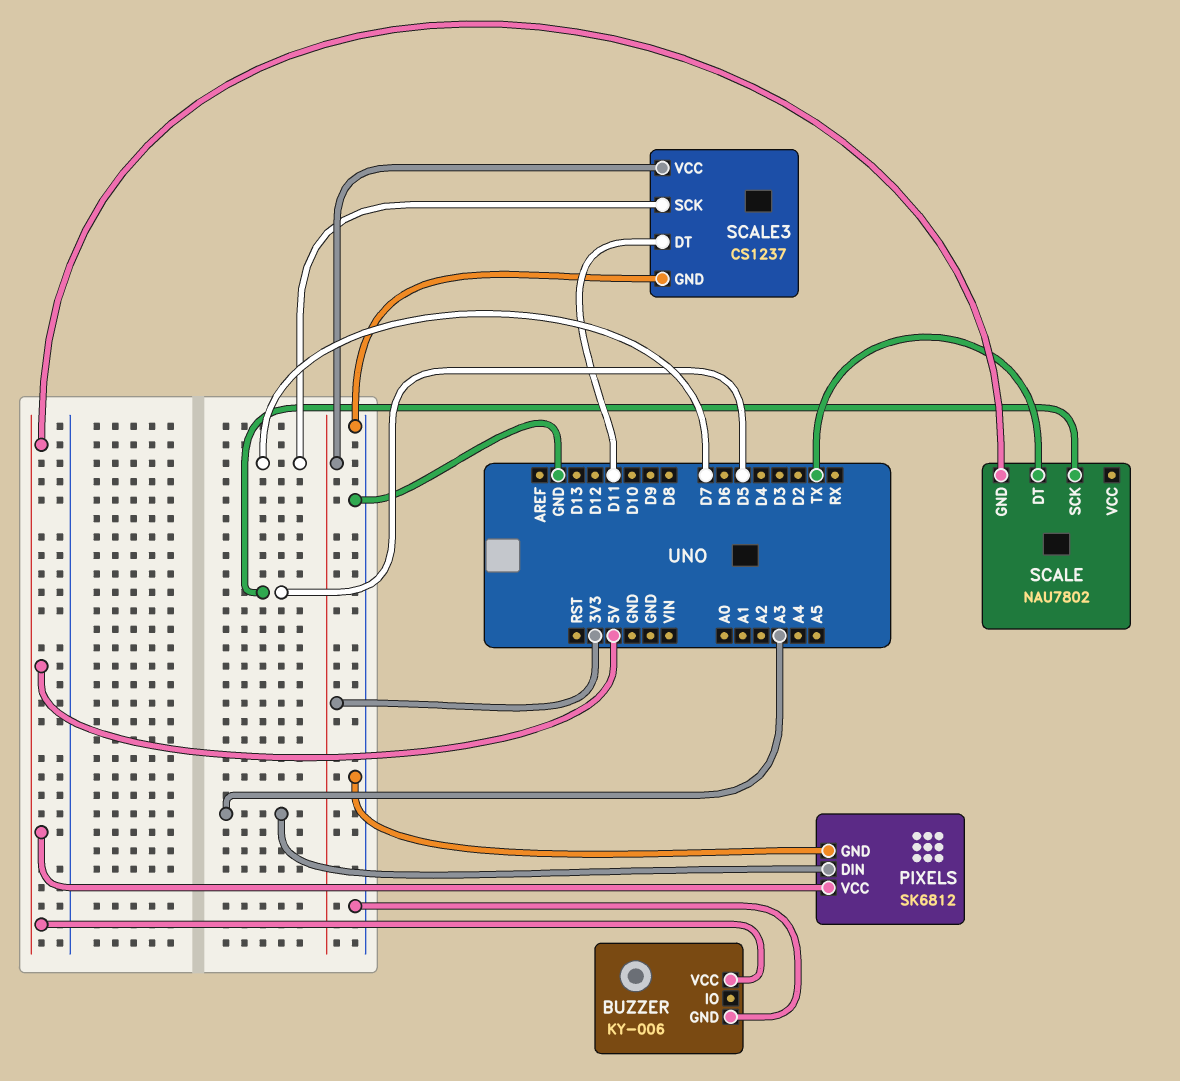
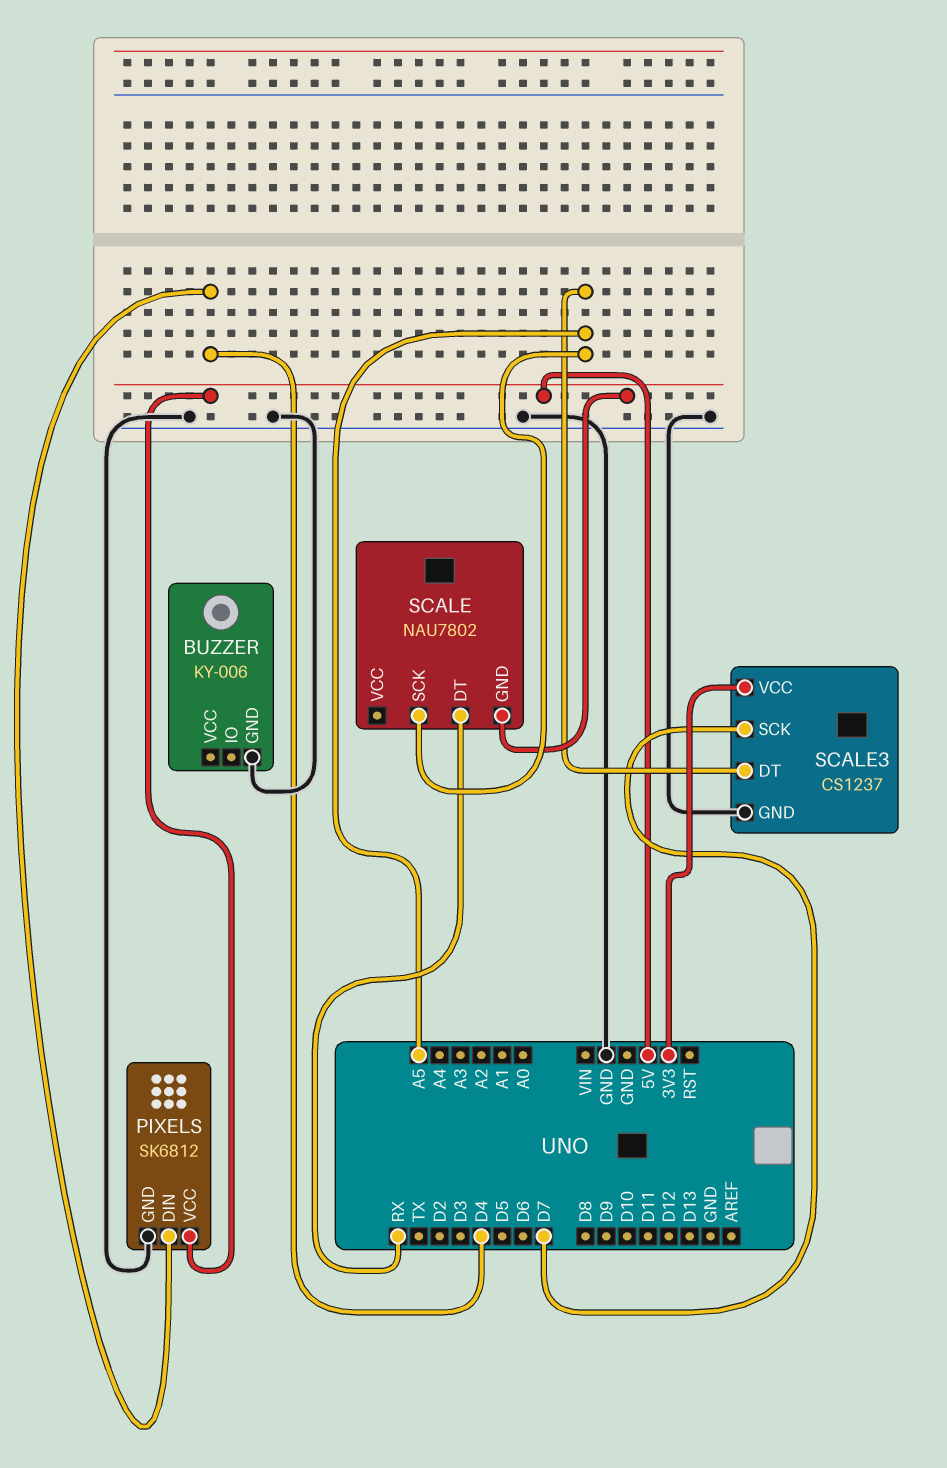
BUZZER pin VCC: 5V -> none
PIXELS pin DIN: A3 -> D4
SCALE pin DT: TX -> RX
SCALE pin SCK: D5 -> A5
SCALE3 pin DT: D11 -> A5

